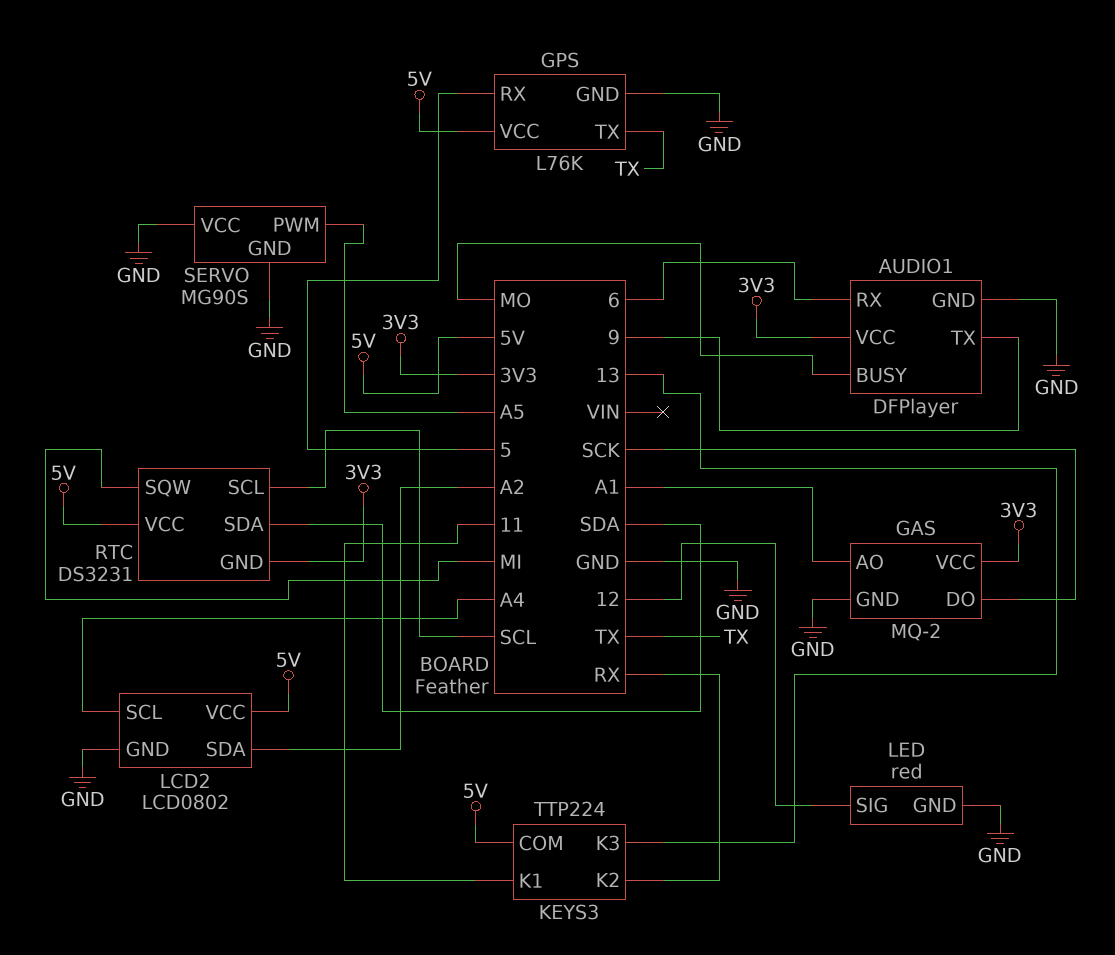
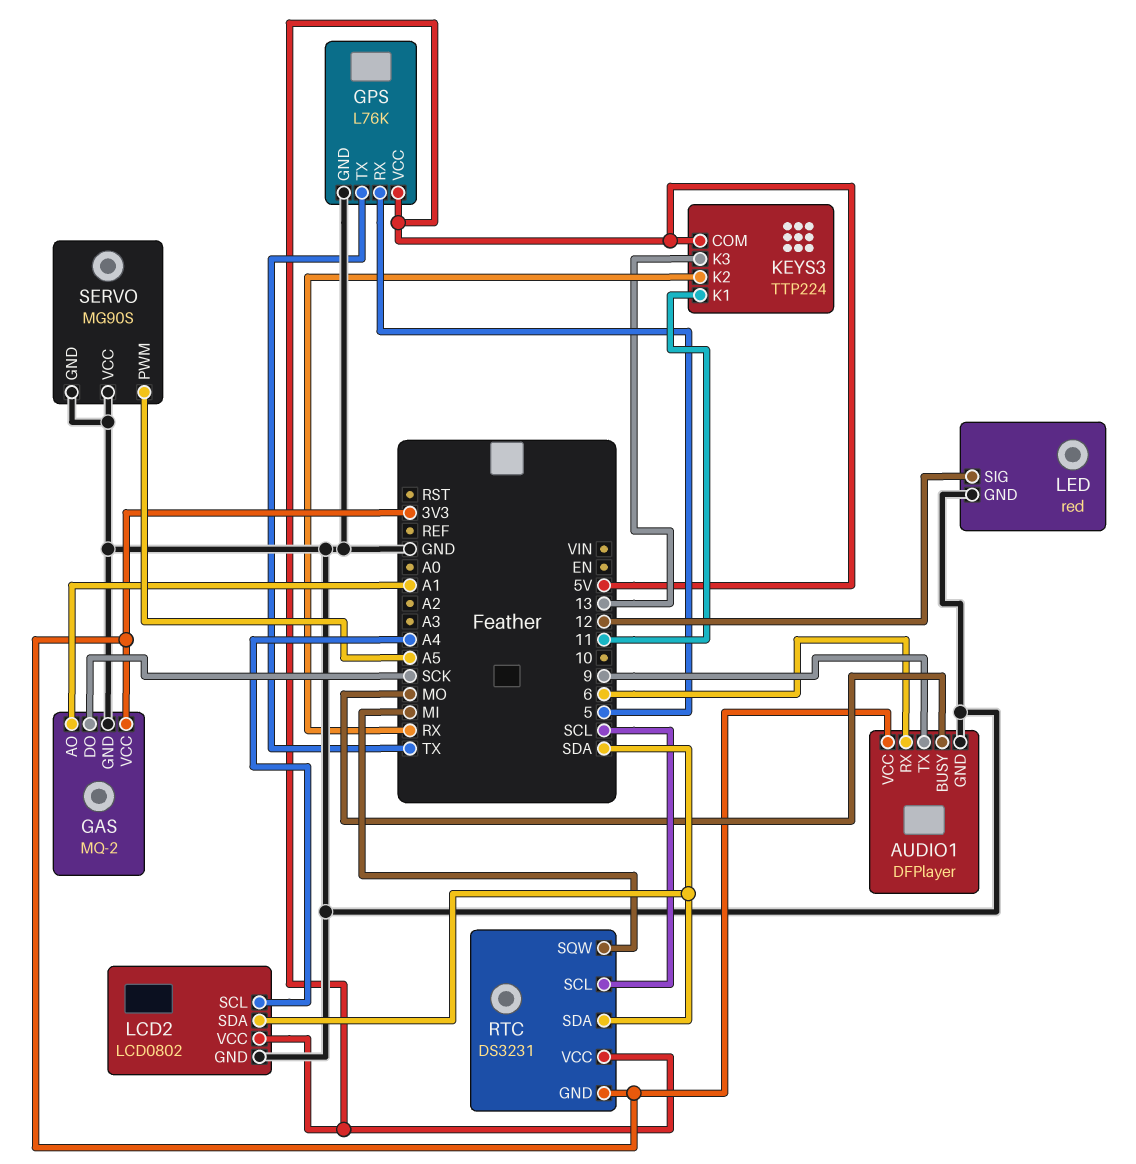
LCD2 pin SDA: A2 -> SDA

